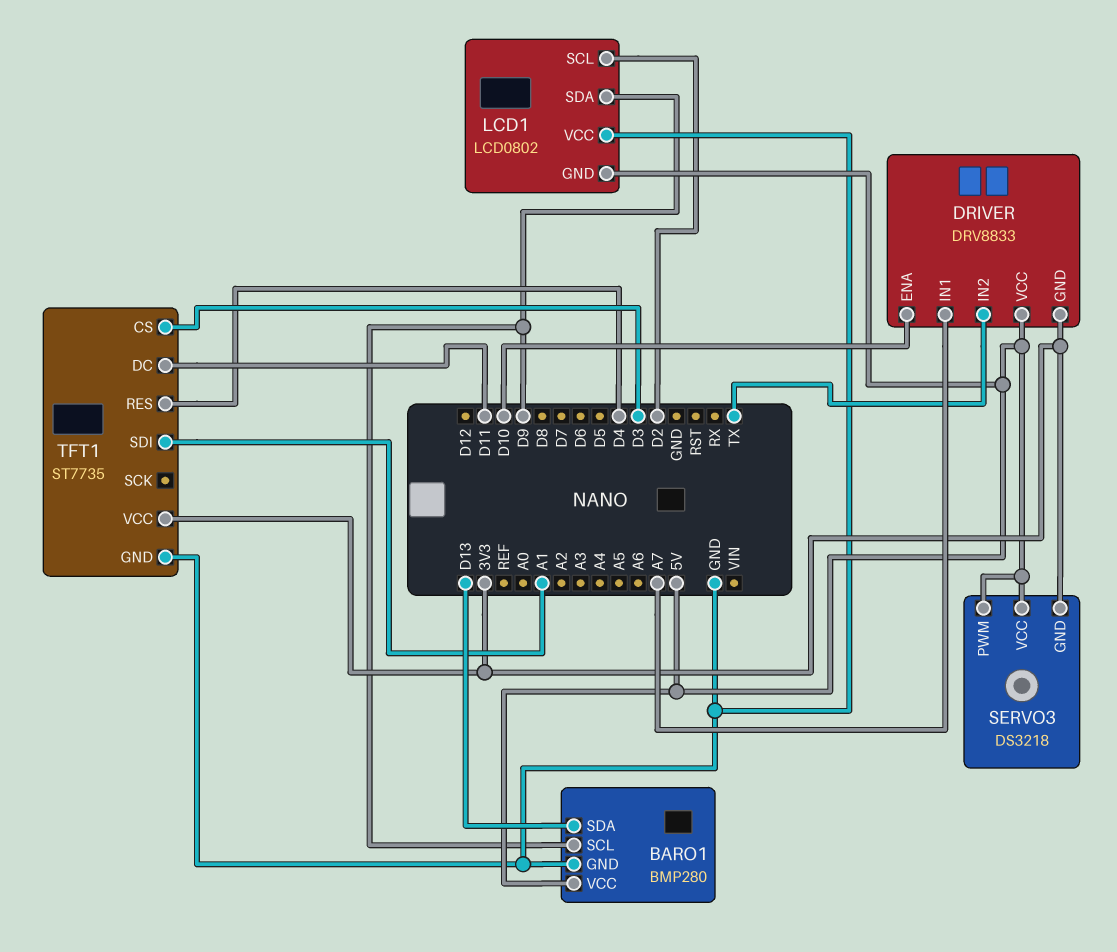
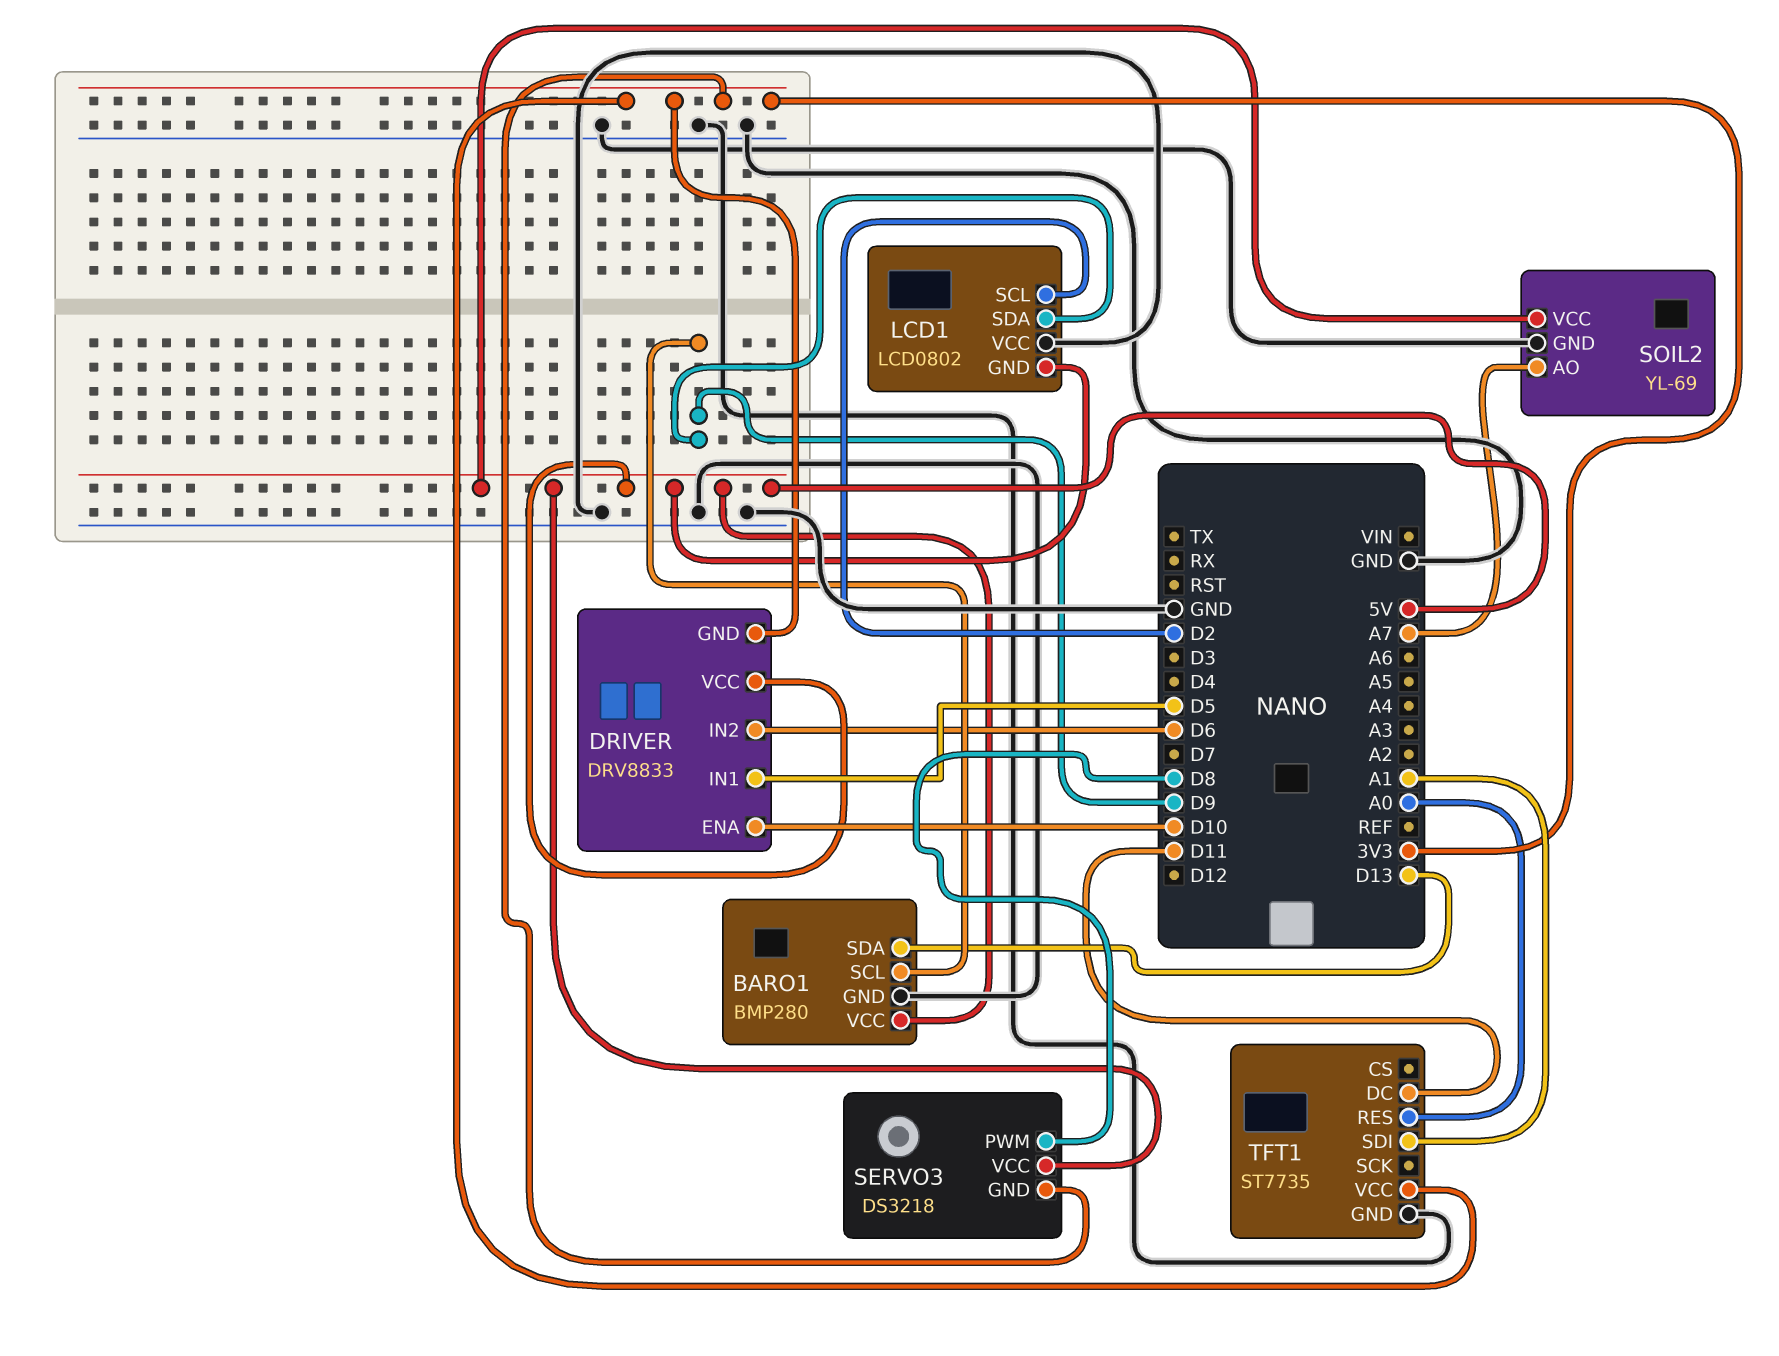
DRIVER pin IN1: A7 -> D5
DRIVER pin IN2: TX -> D6
SERVO3 pin PWM: 5V -> D8
SOIL2: none -> YL-69
SOIL2 pin AO: none -> A7
SOIL2 pin GND: none -> GND
SOIL2 pin VCC: none -> 5V
TFT1 pin CS: D3 -> none
TFT1 pin RES: D4 -> A0

